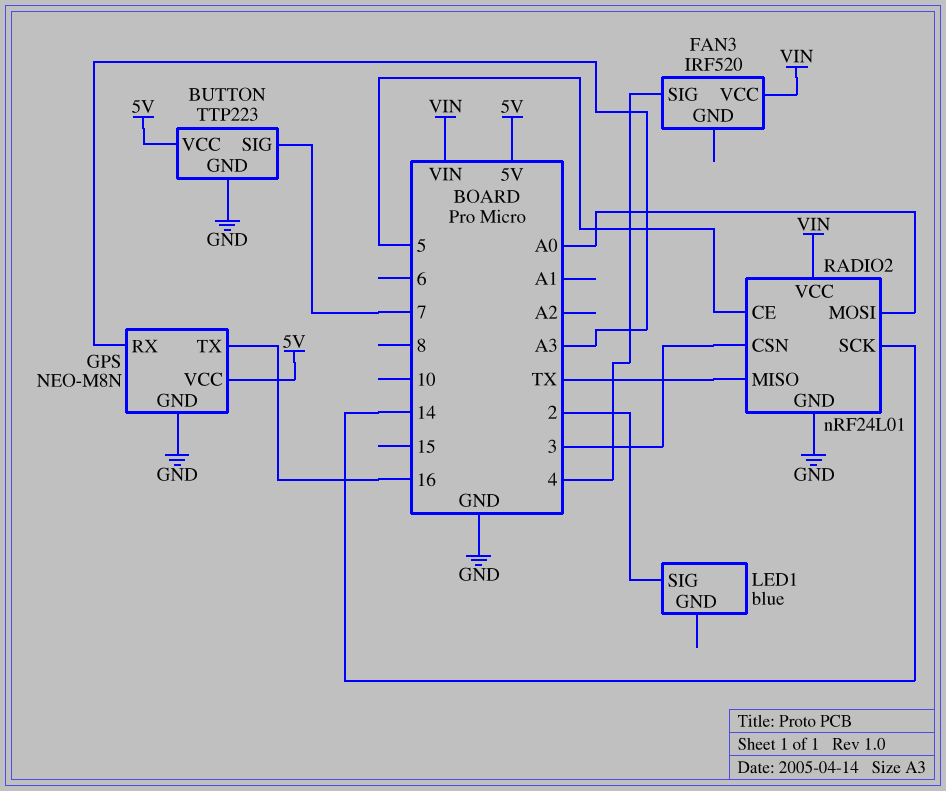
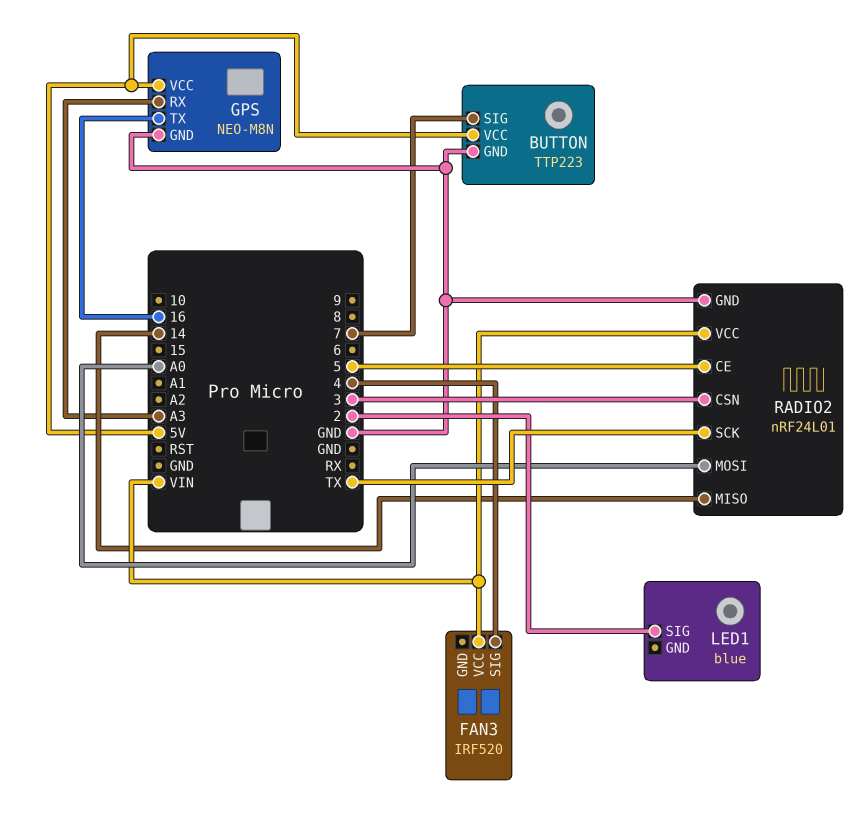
RADIO2 pin MISO: TX -> 14
RADIO2 pin SCK: 14 -> TX

